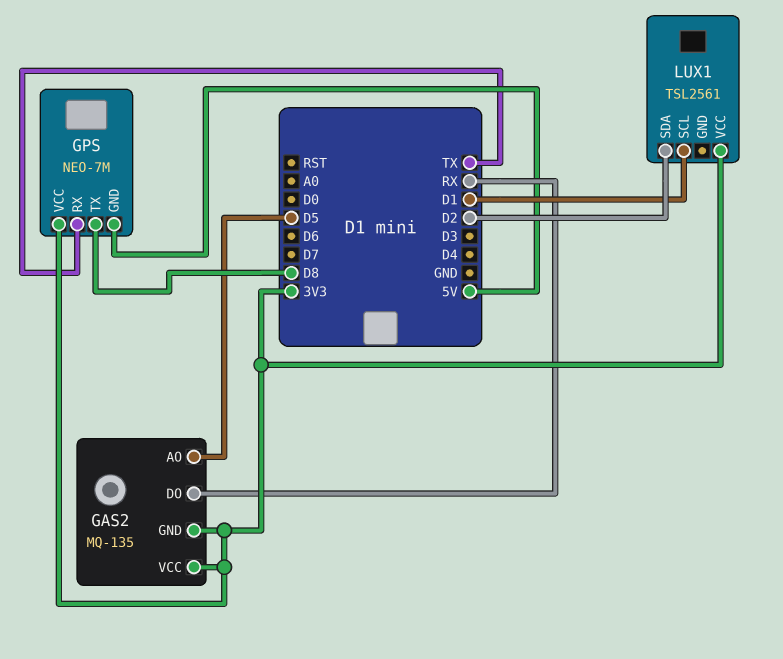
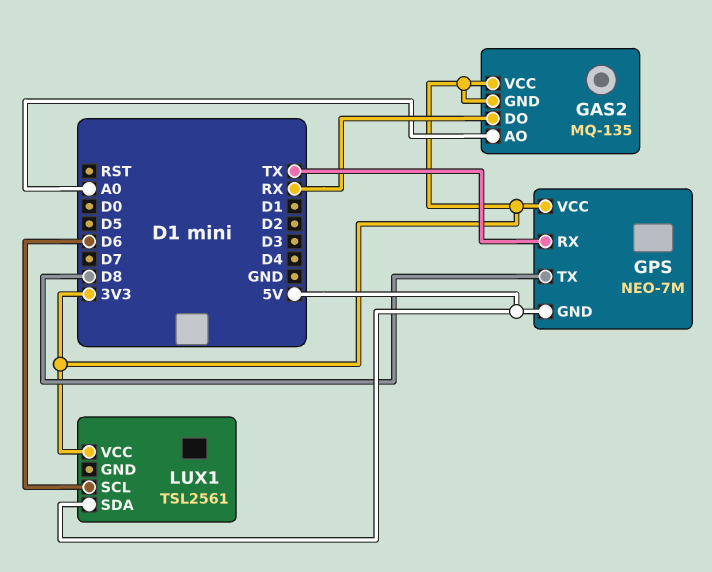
GAS2 pin AO: D5 -> A0
LUX1 pin SCL: D1 -> D6
LUX1 pin SDA: D2 -> 5V

